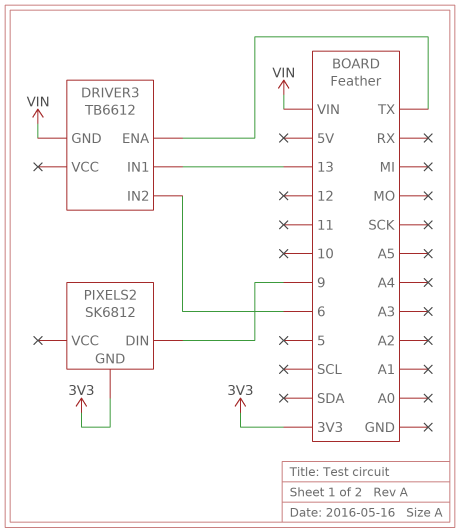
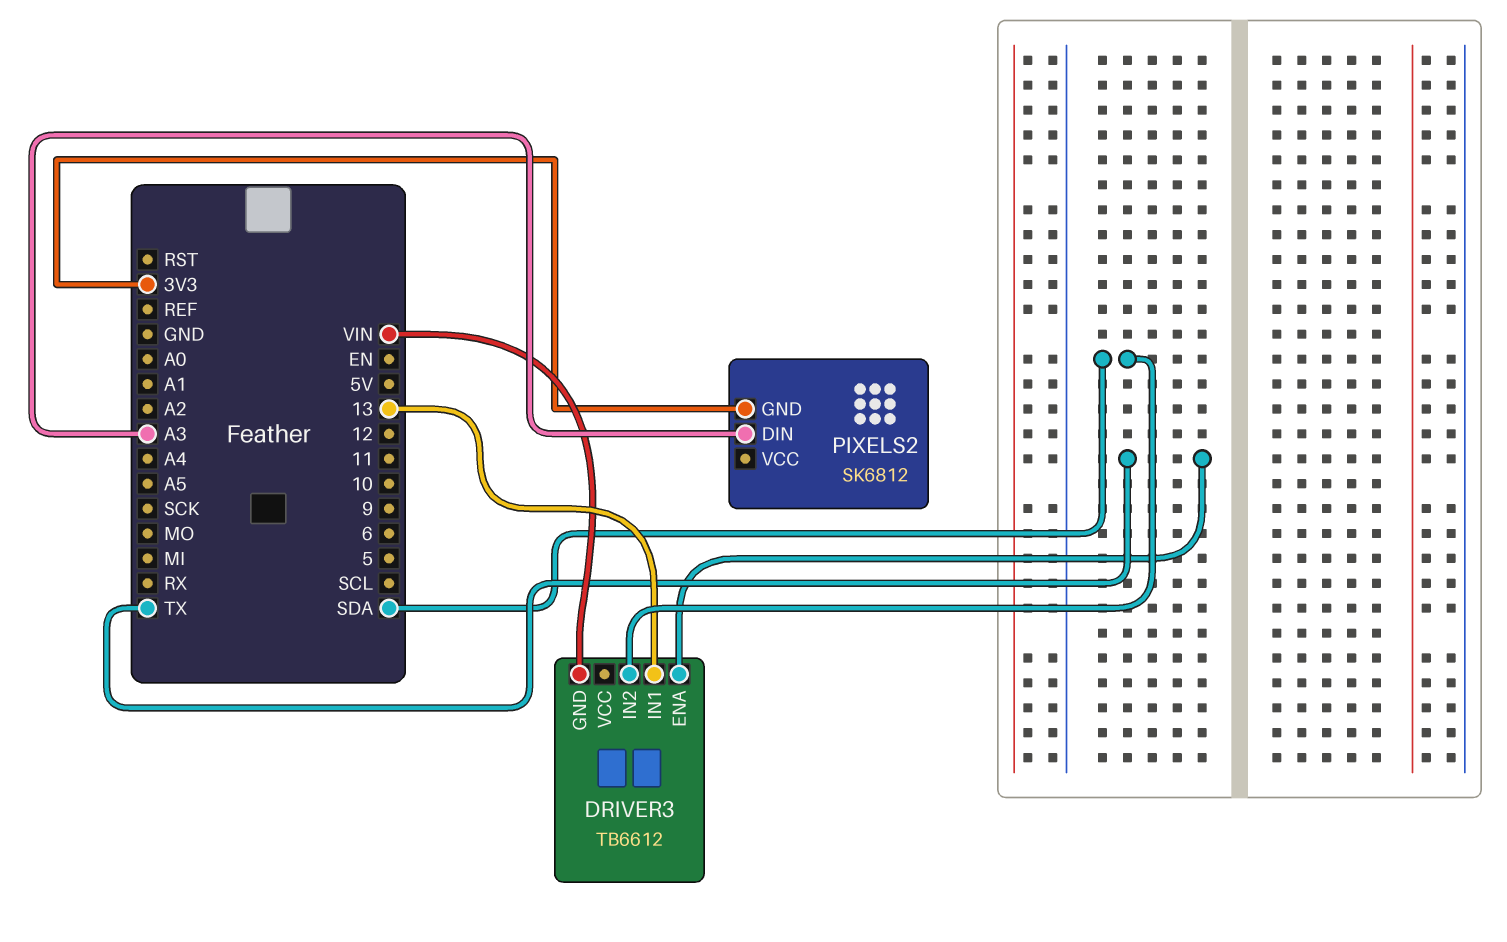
DRIVER3 pin IN2: 6 -> SDA
PIXELS2 pin DIN: 9 -> A3

